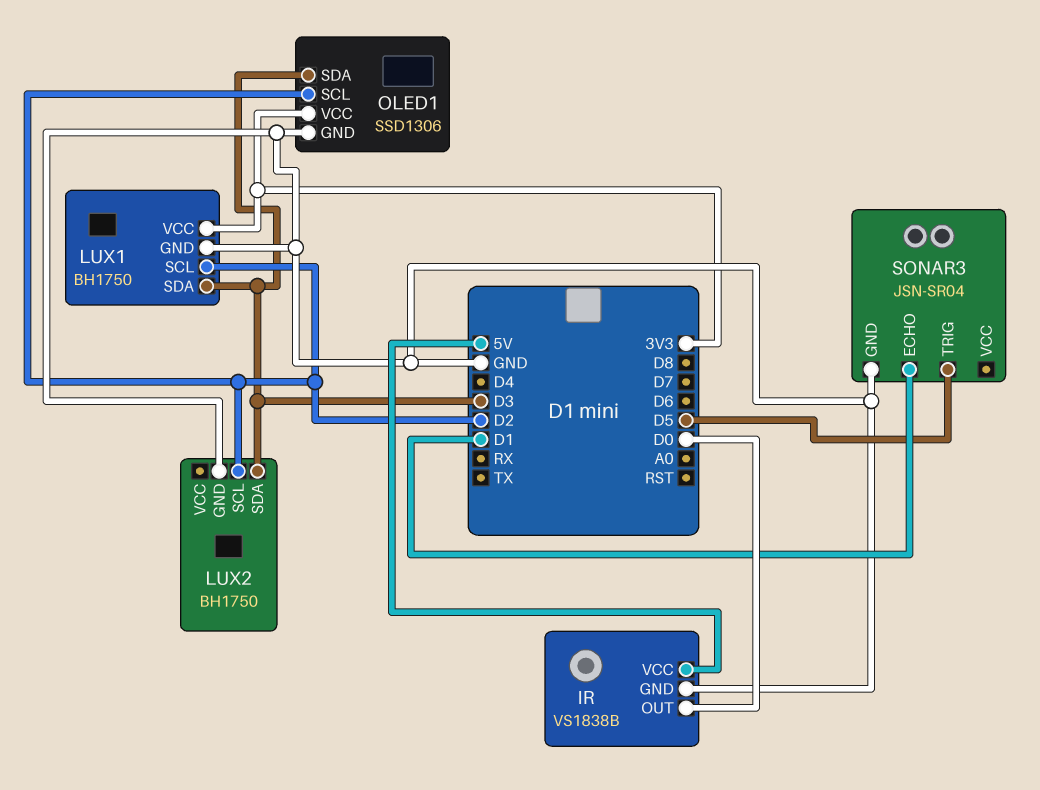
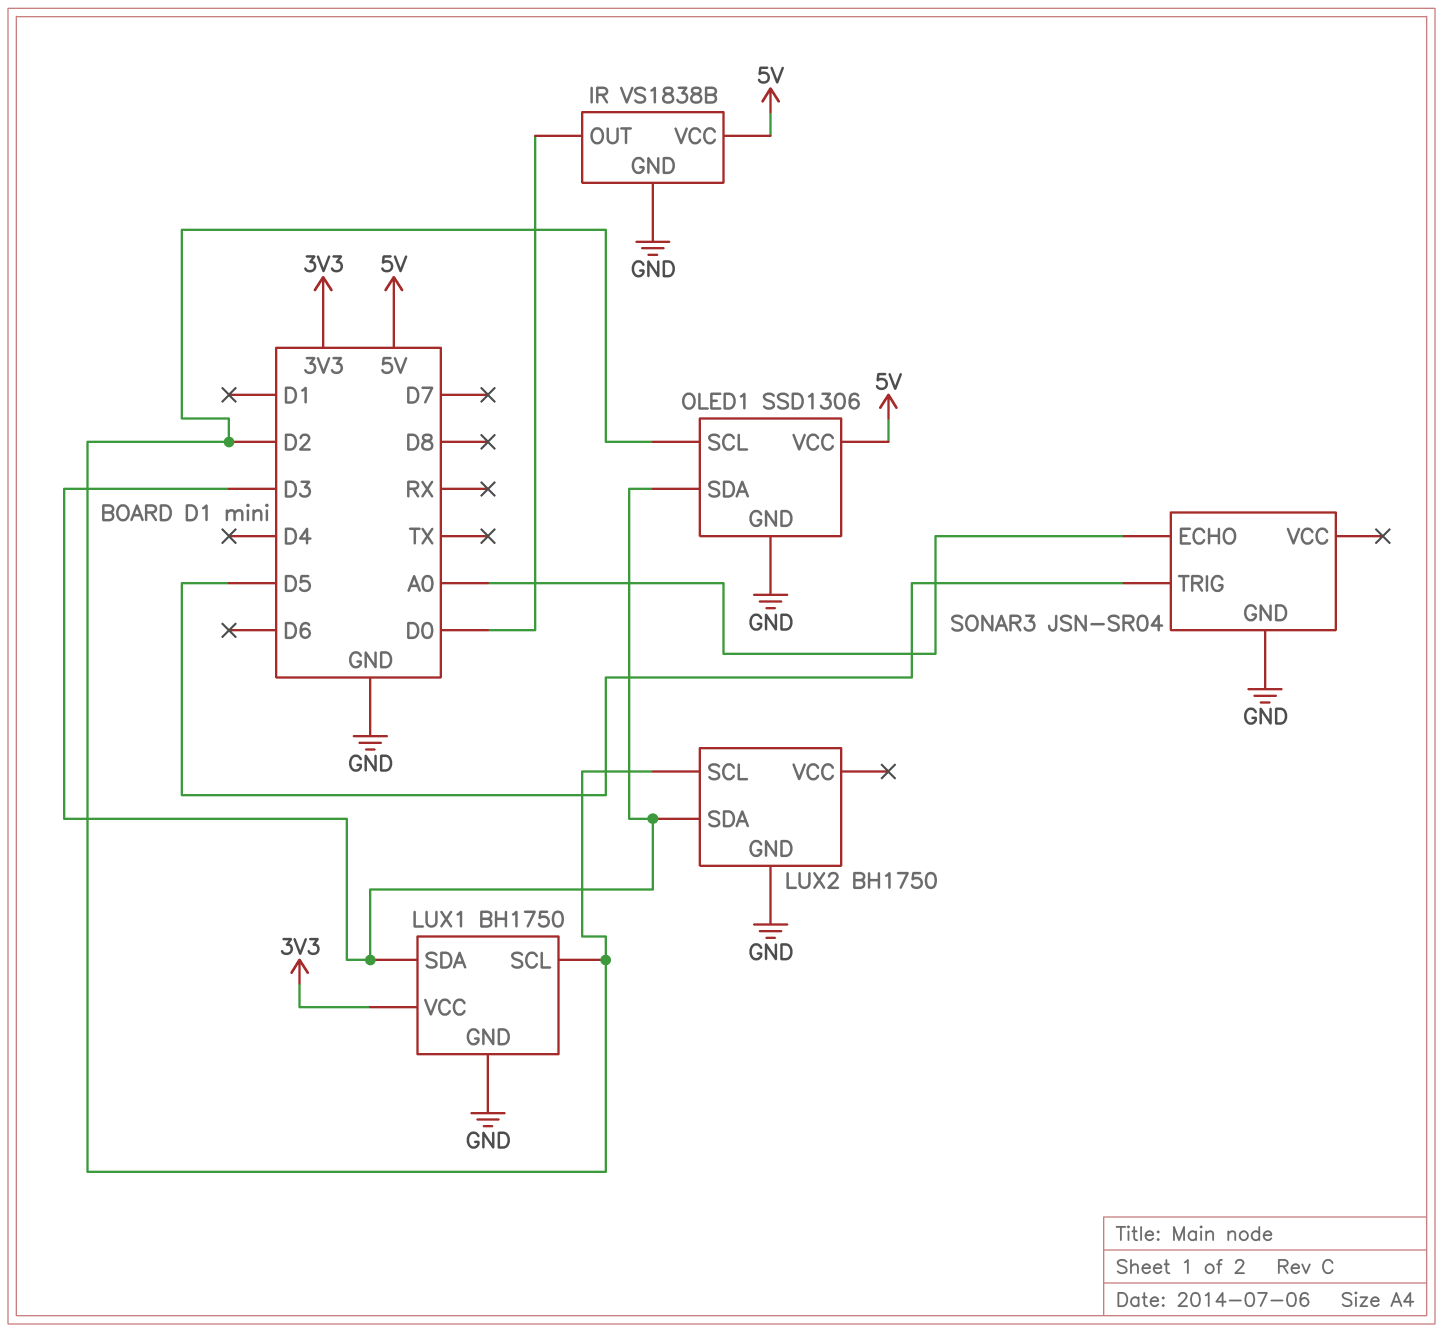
OLED1 pin VCC: 3V3 -> 5V
SONAR3 pin ECHO: D1 -> A0

